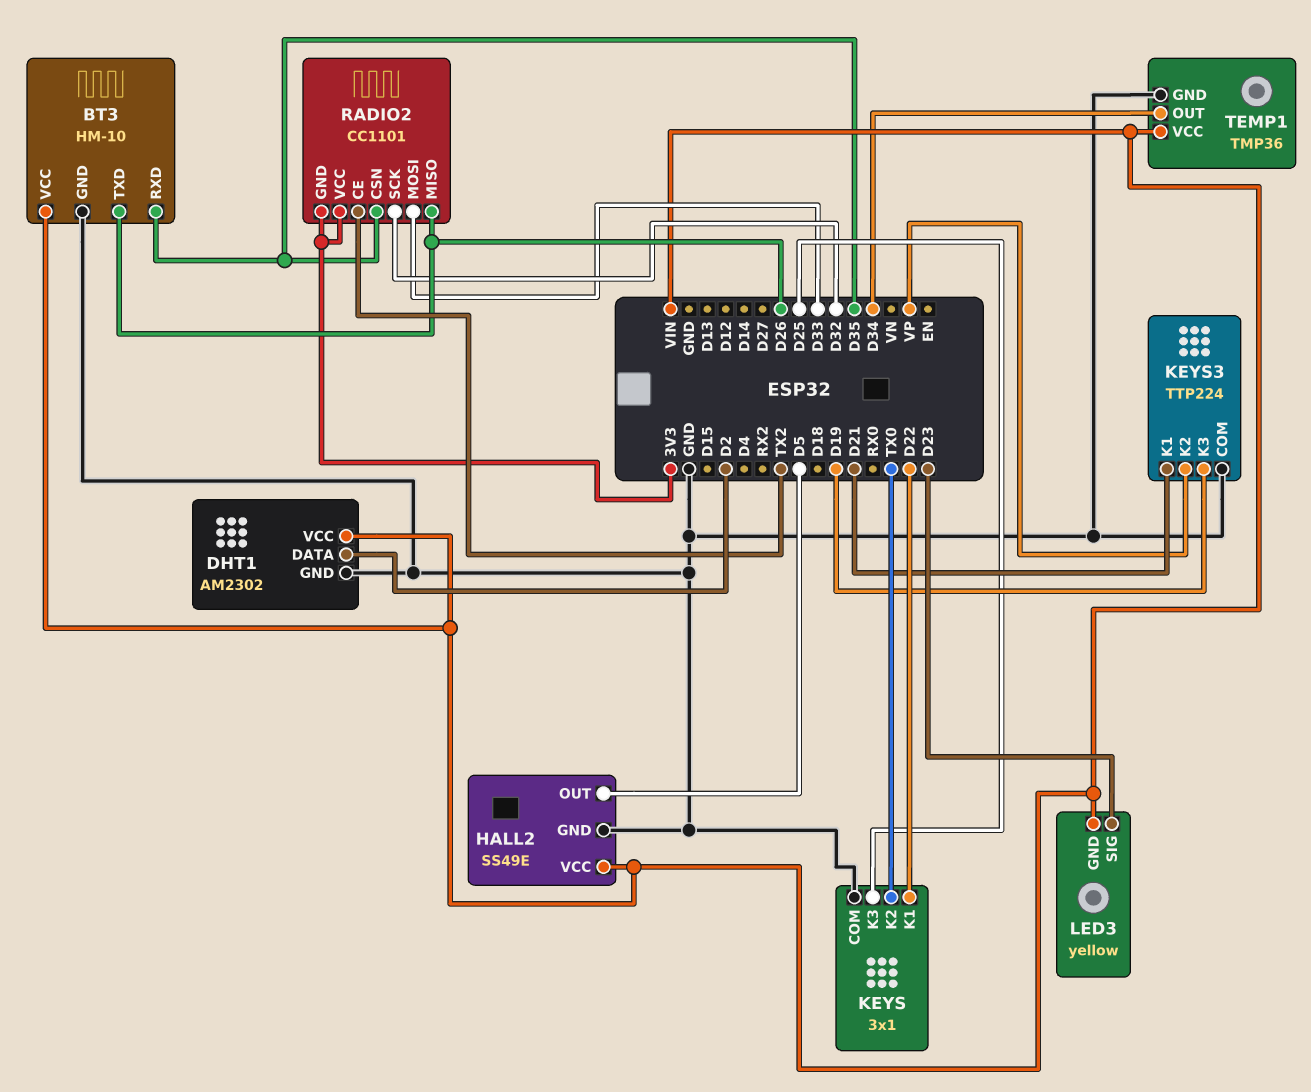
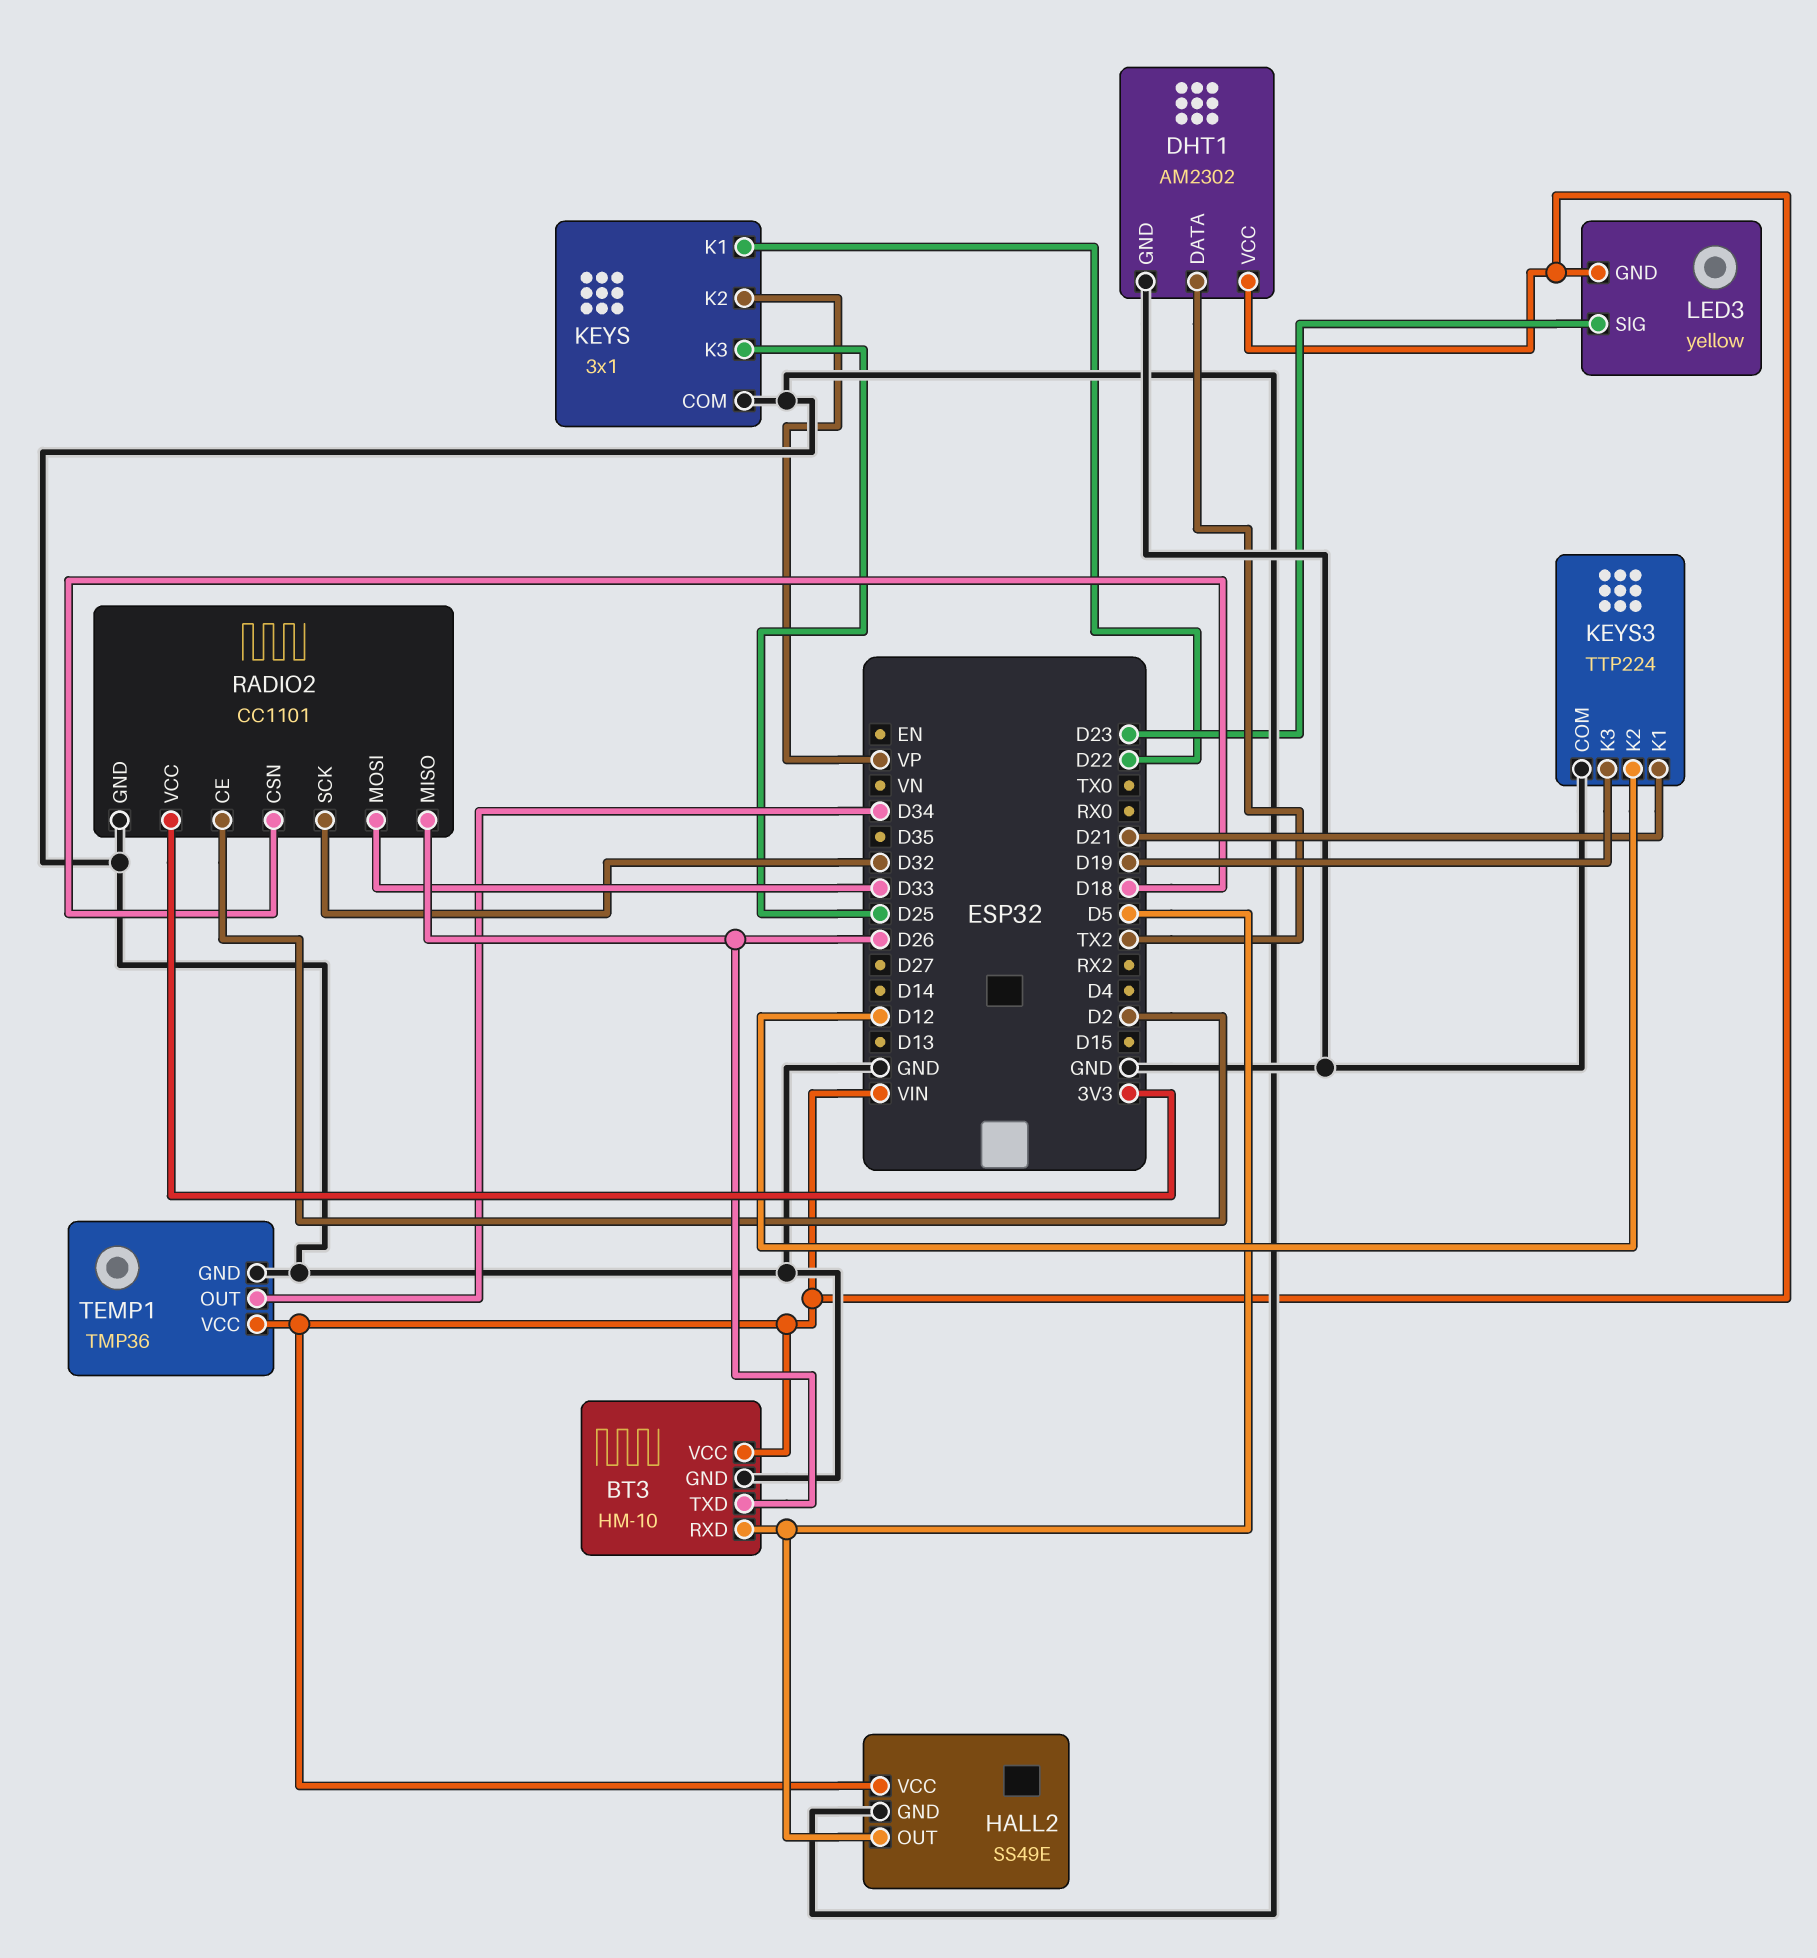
BT3 pin RXD: D35 -> D5
DHT1 pin DATA: D2 -> TX2
KEYS pin K2: TX0 -> VP
KEYS3 pin K2: VP -> D12
RADIO2 pin CE: TX2 -> D2
RADIO2 pin CSN: D35 -> D18
RADIO2 pin GND: 3V3 -> GND

